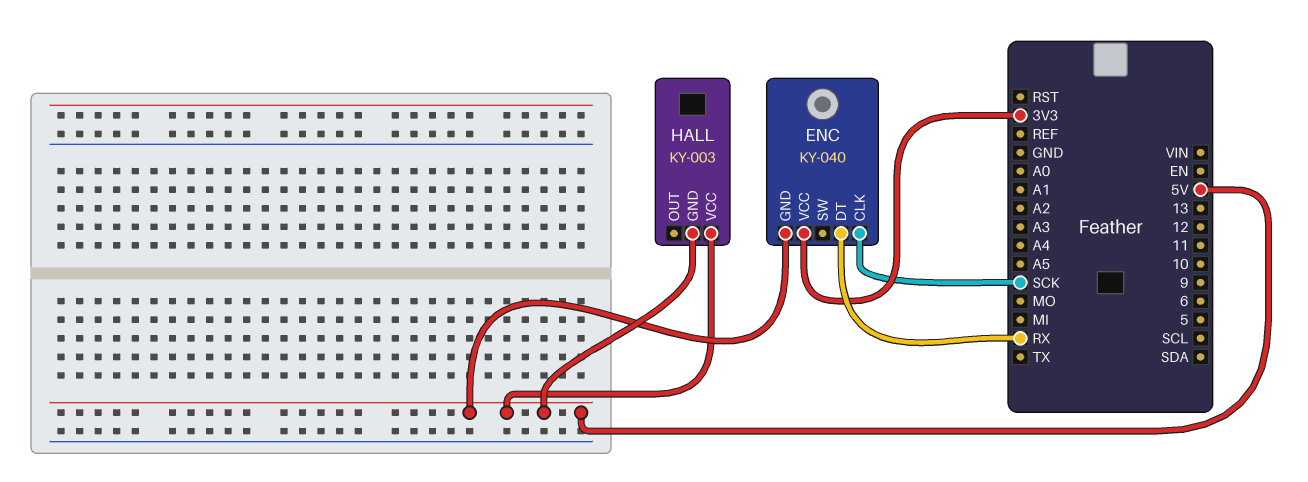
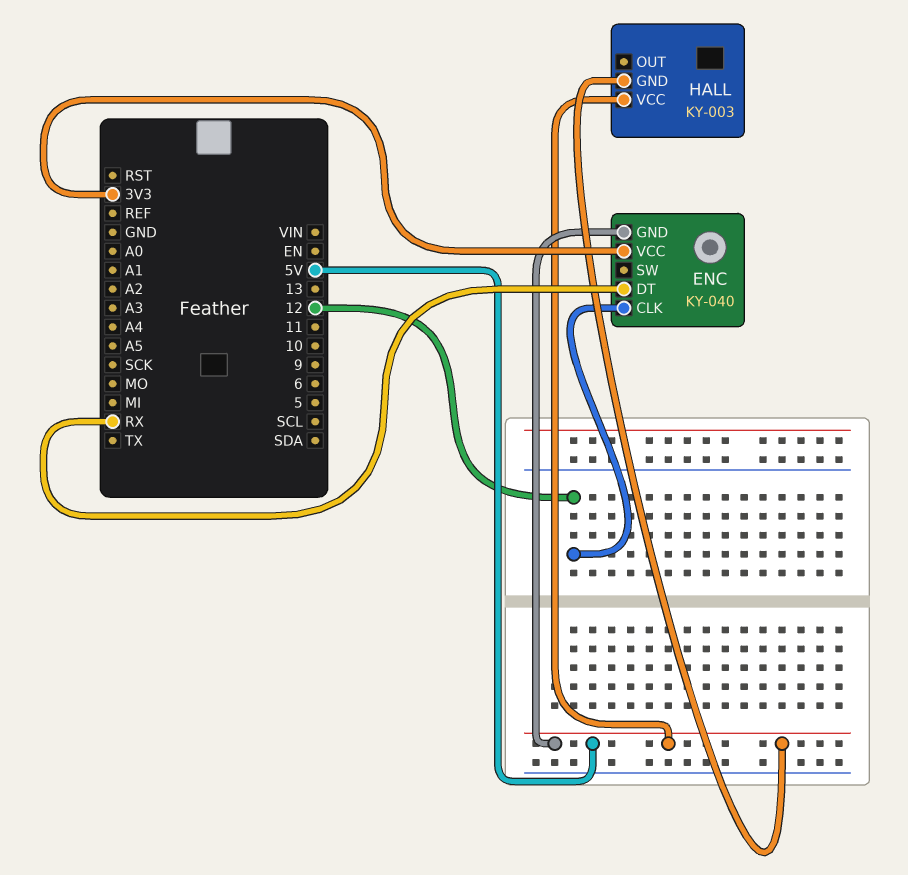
ENC pin CLK: SCK -> 12

